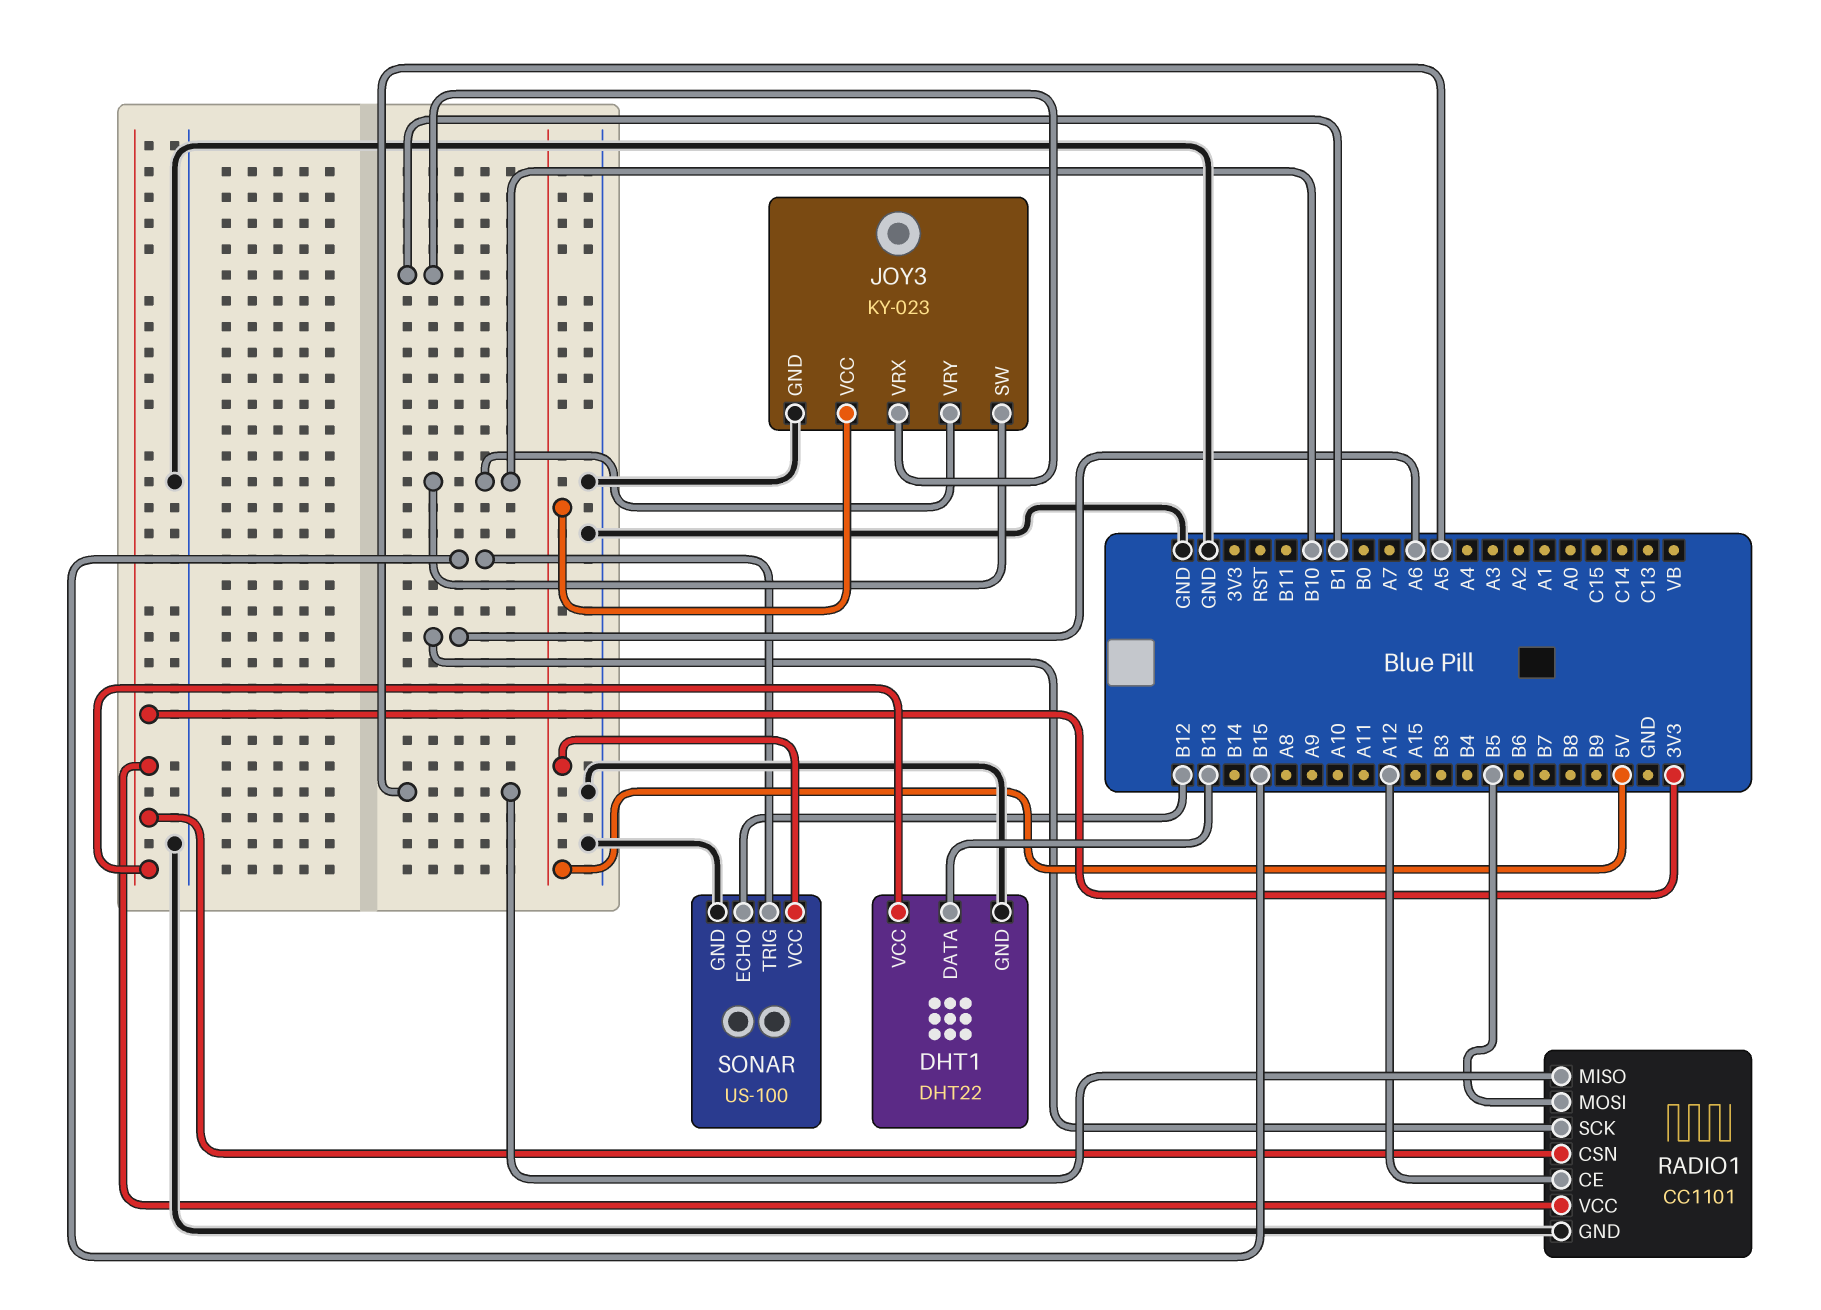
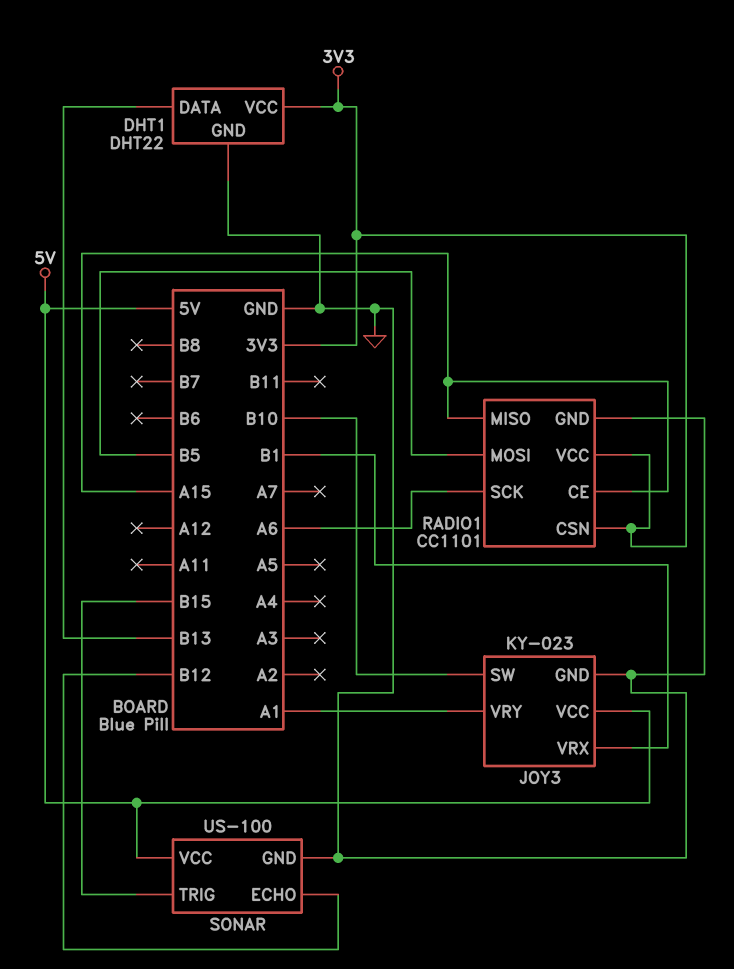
JOY3 pin VRY: B10 -> A1
RADIO1 pin CE: A12 -> A15
RADIO1 pin MISO: A5 -> A15

